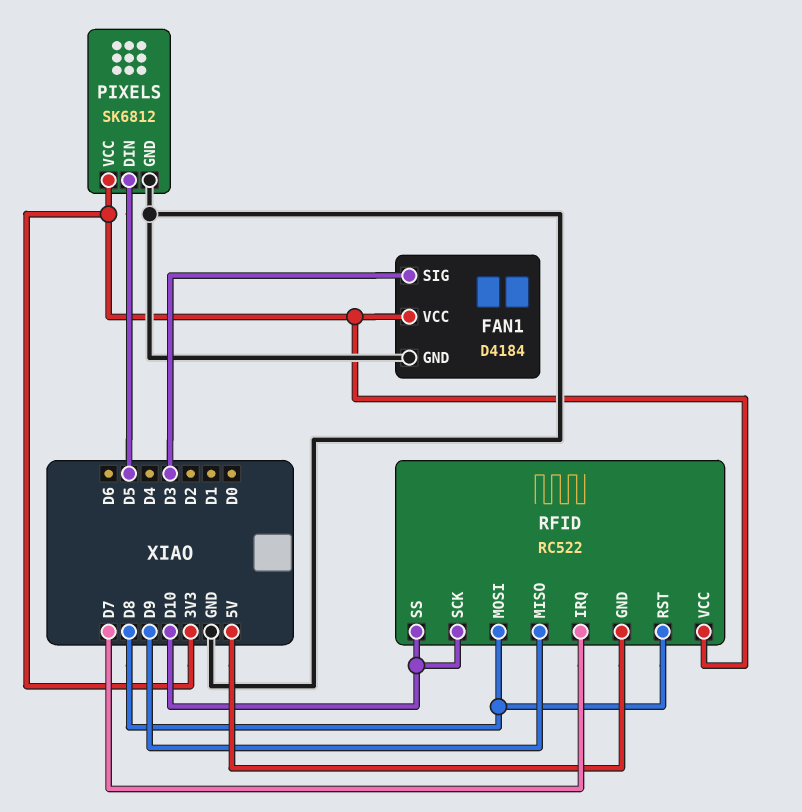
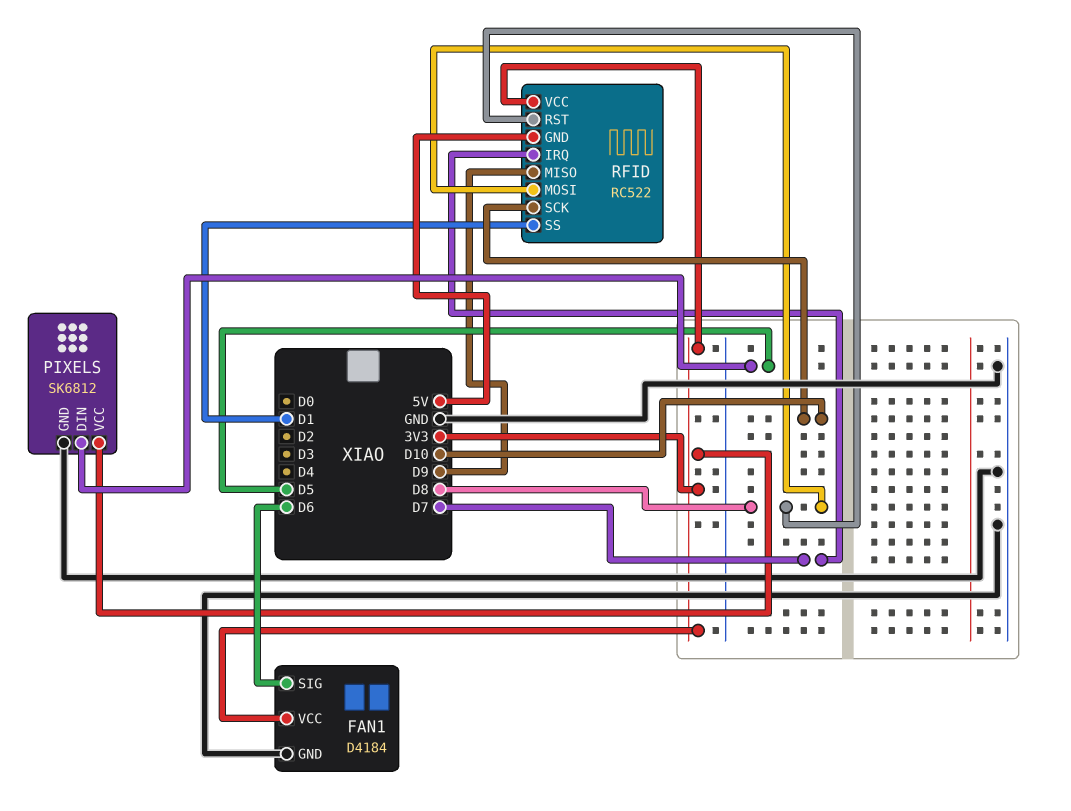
FAN1 pin SIG: D3 -> D6
RFID pin SS: D10 -> D1

